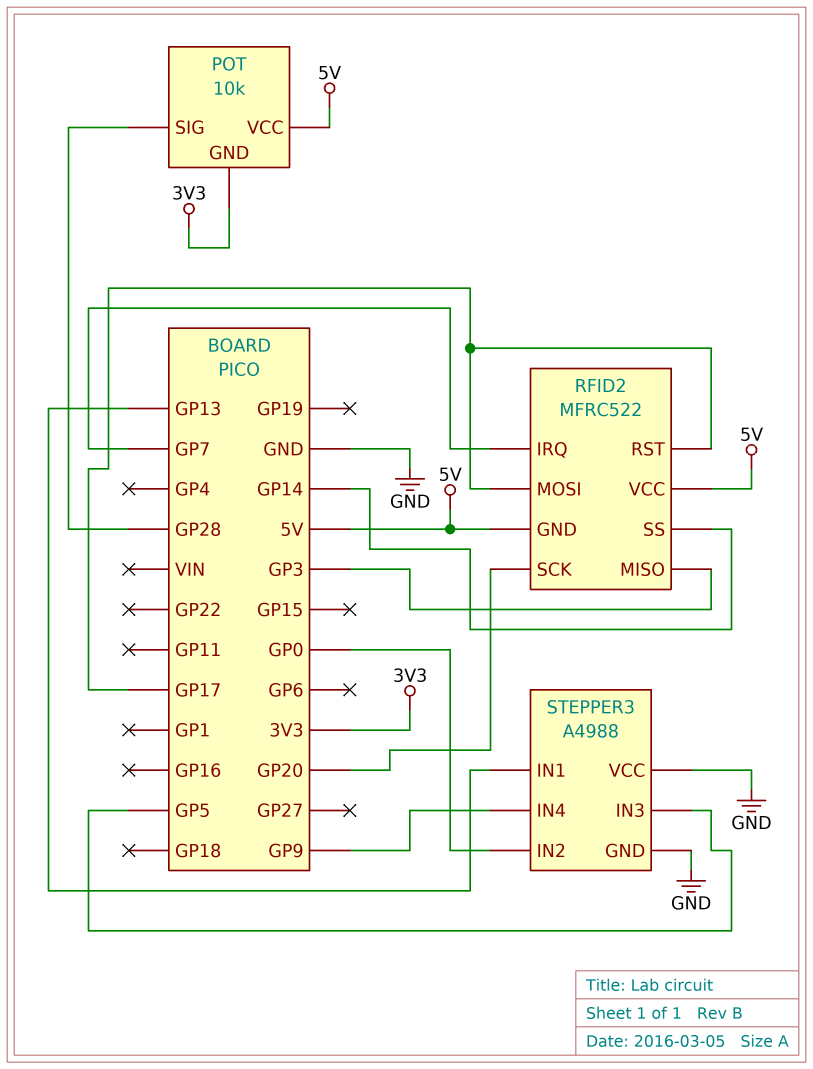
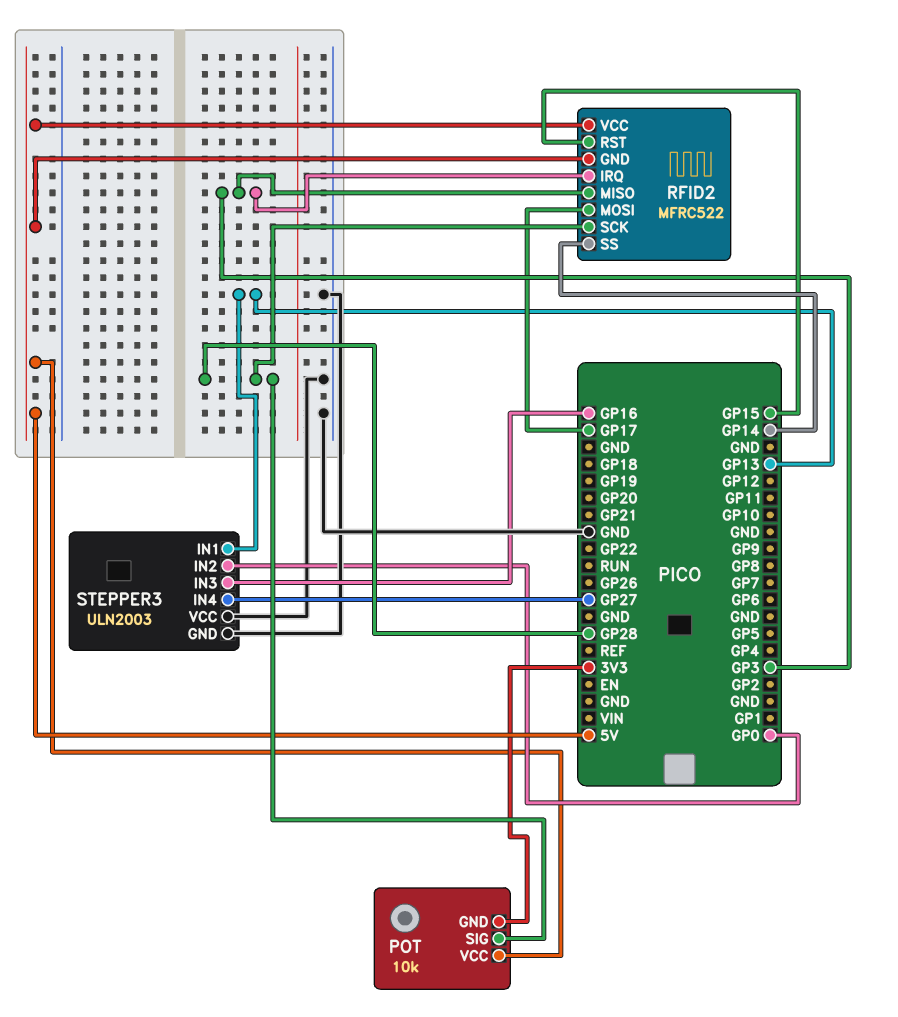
RFID2 pin IRQ: GP7 -> GP3
RFID2 pin RST: GP17 -> GP15
RFID2 pin SCK: GP20 -> GP28
STEPPER3: A4988 -> ULN2003
STEPPER3 pin IN3: GP5 -> GP16
STEPPER3 pin IN4: GP9 -> GP27

